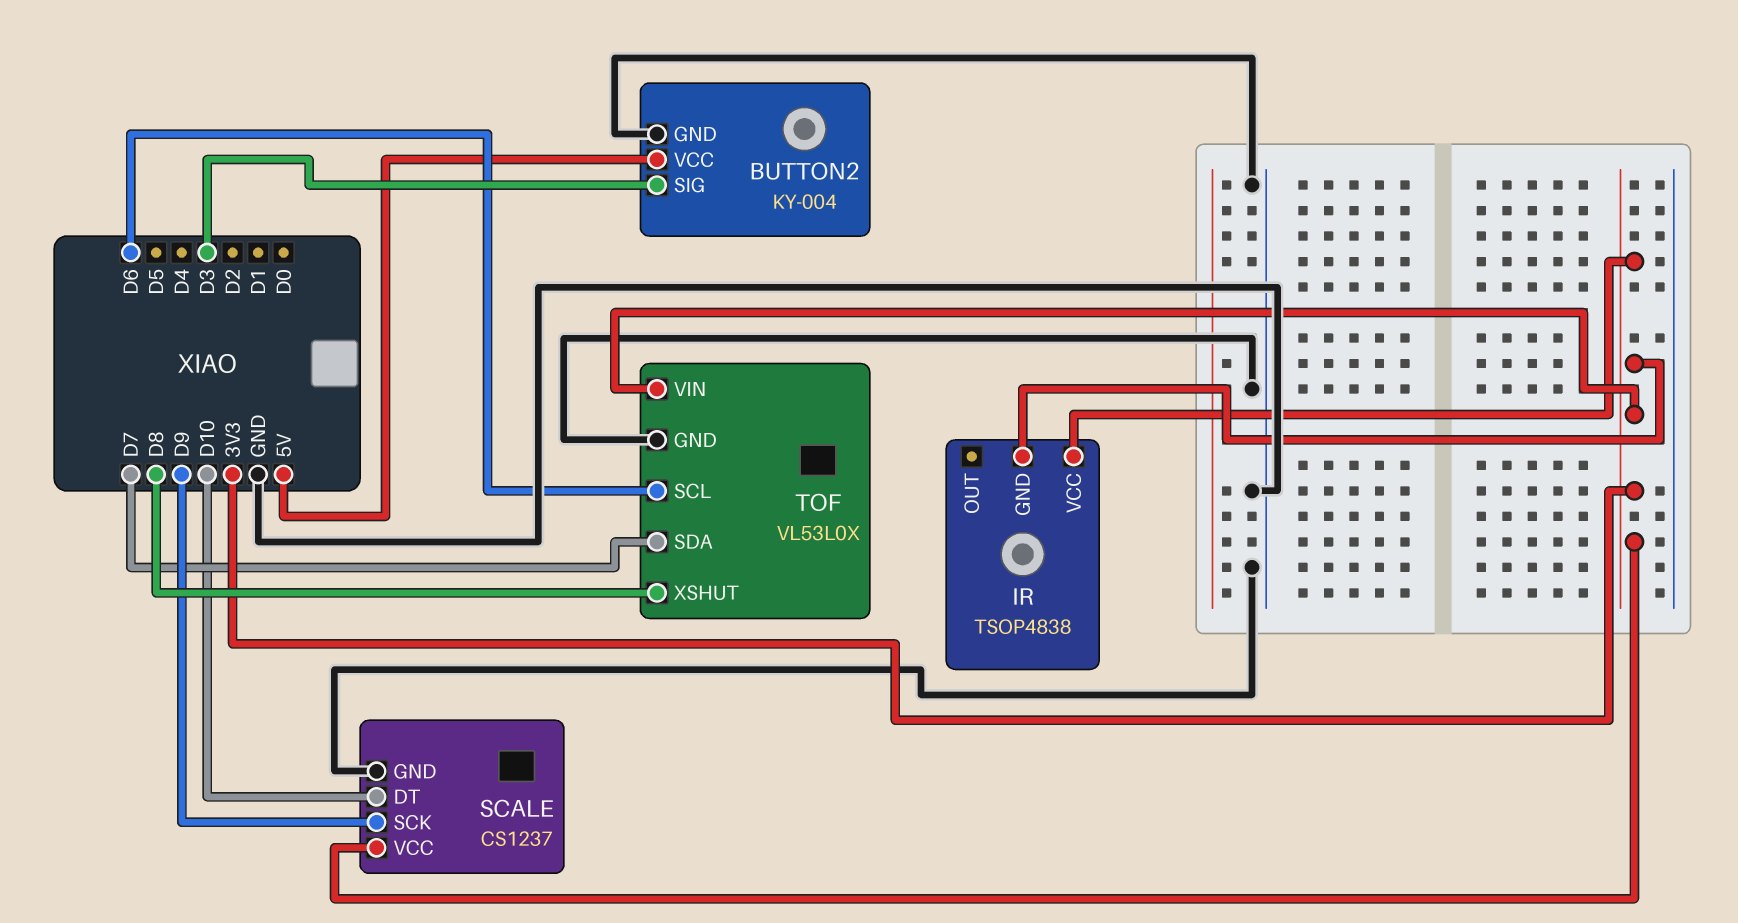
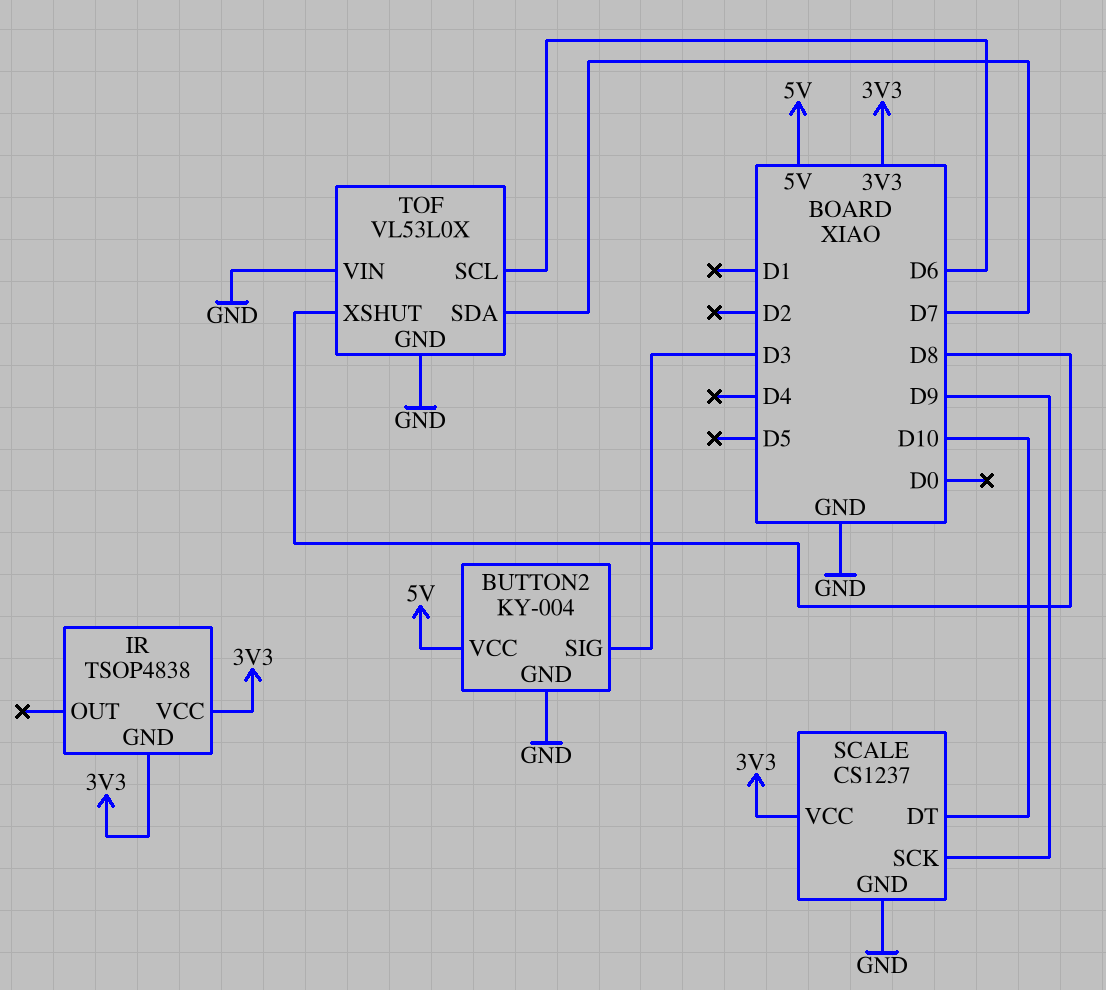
TOF pin VIN: 3V3 -> GND

